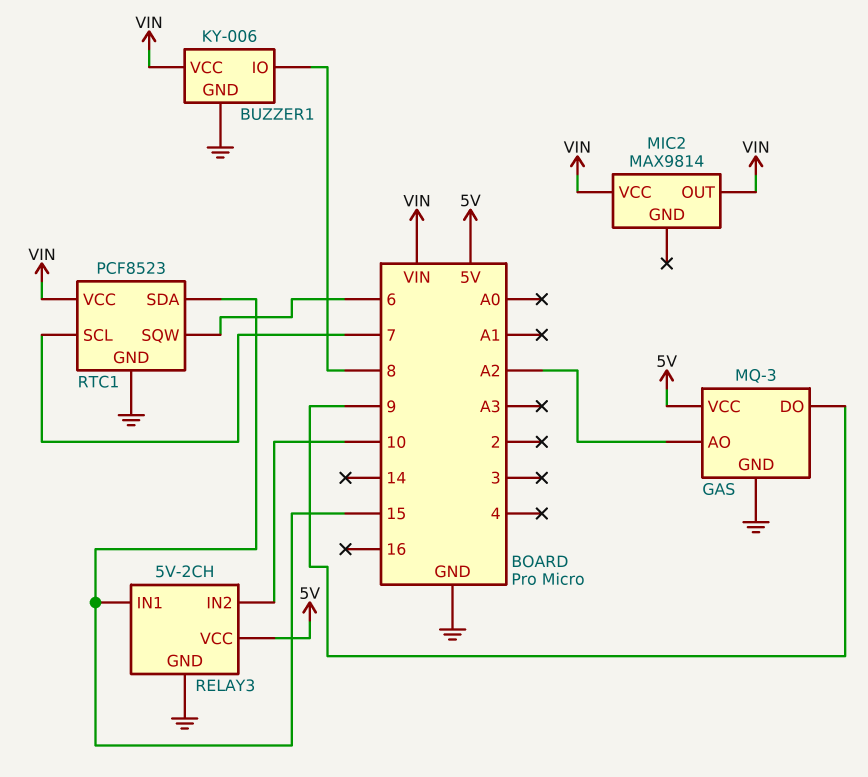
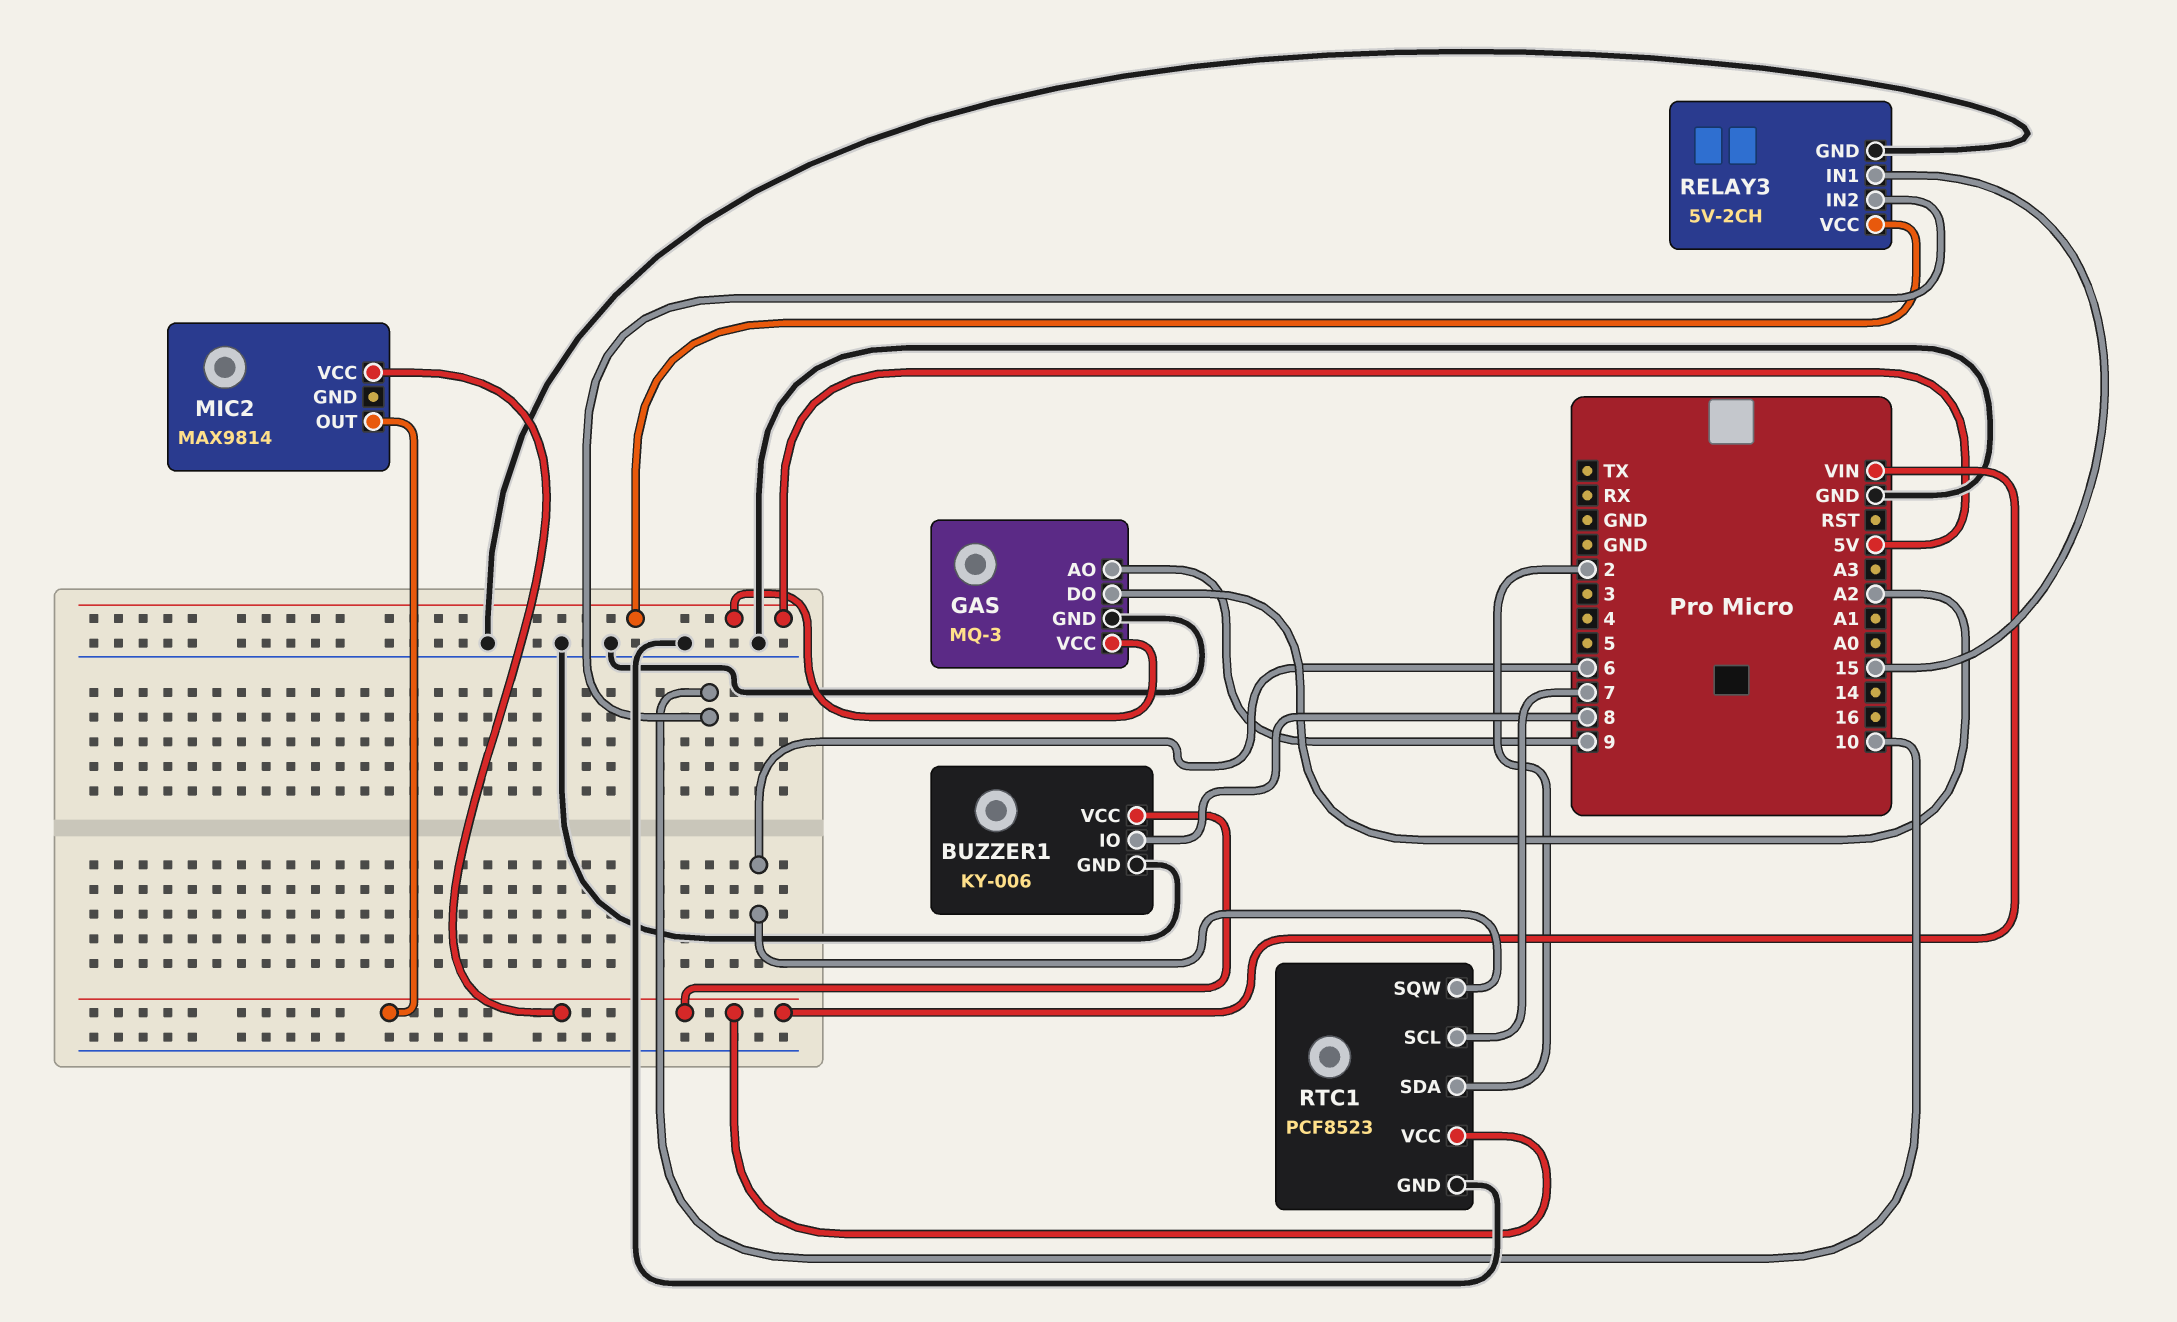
GAS pin AO: A2 -> 9
GAS pin DO: 9 -> A2
RTC1 pin SDA: 15 -> 2

